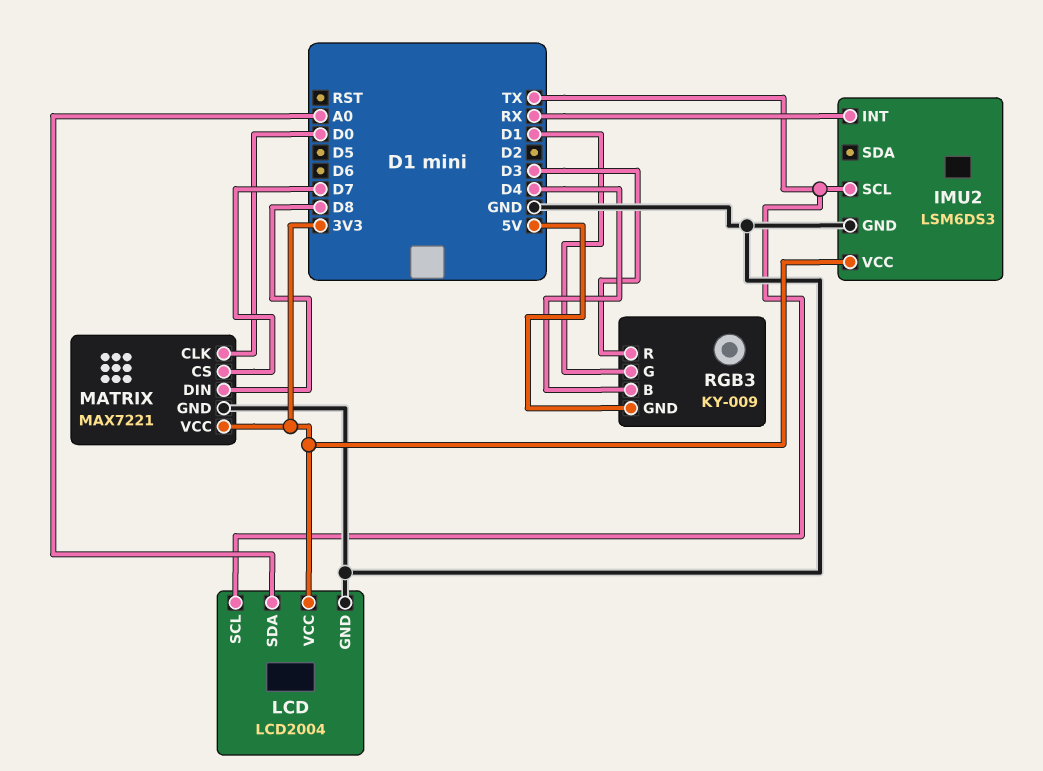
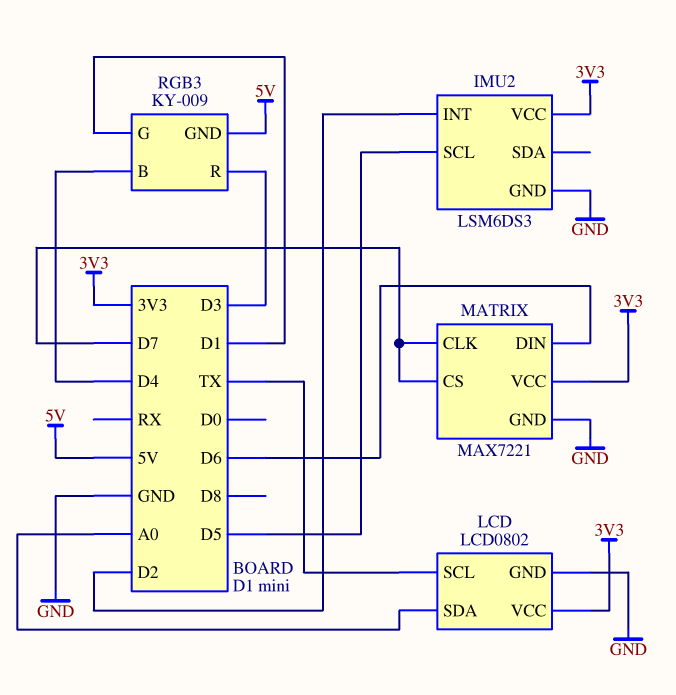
IMU2 pin INT: RX -> D2
IMU2 pin SCL: TX -> D5
LCD: LCD2004 -> LCD0802
MATRIX pin CLK: D0 -> D7
MATRIX pin DIN: D8 -> D6

